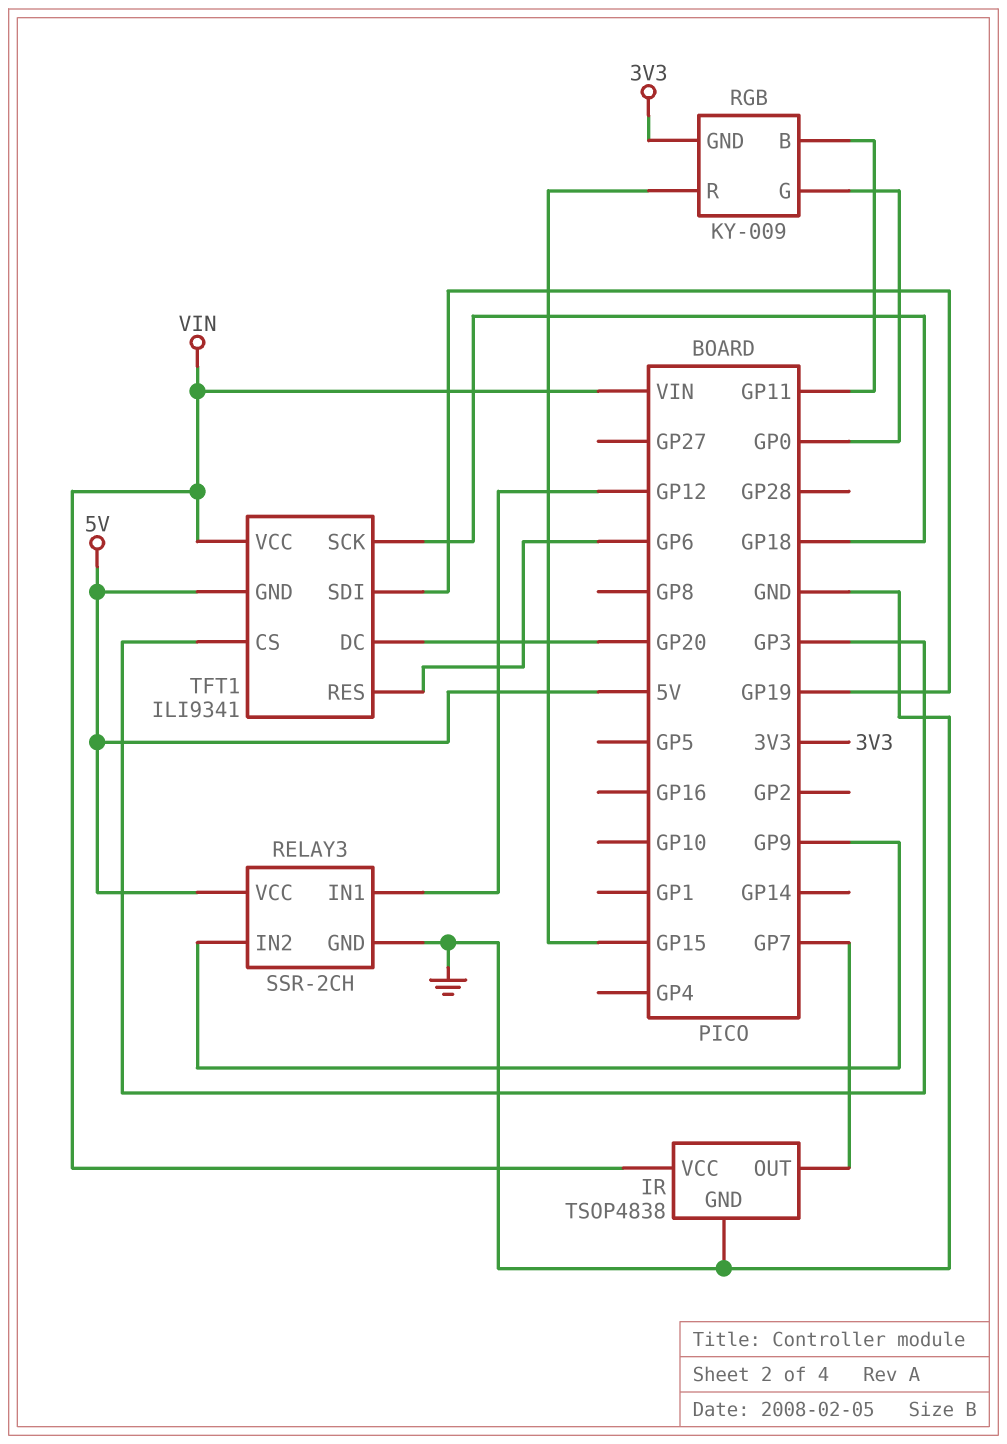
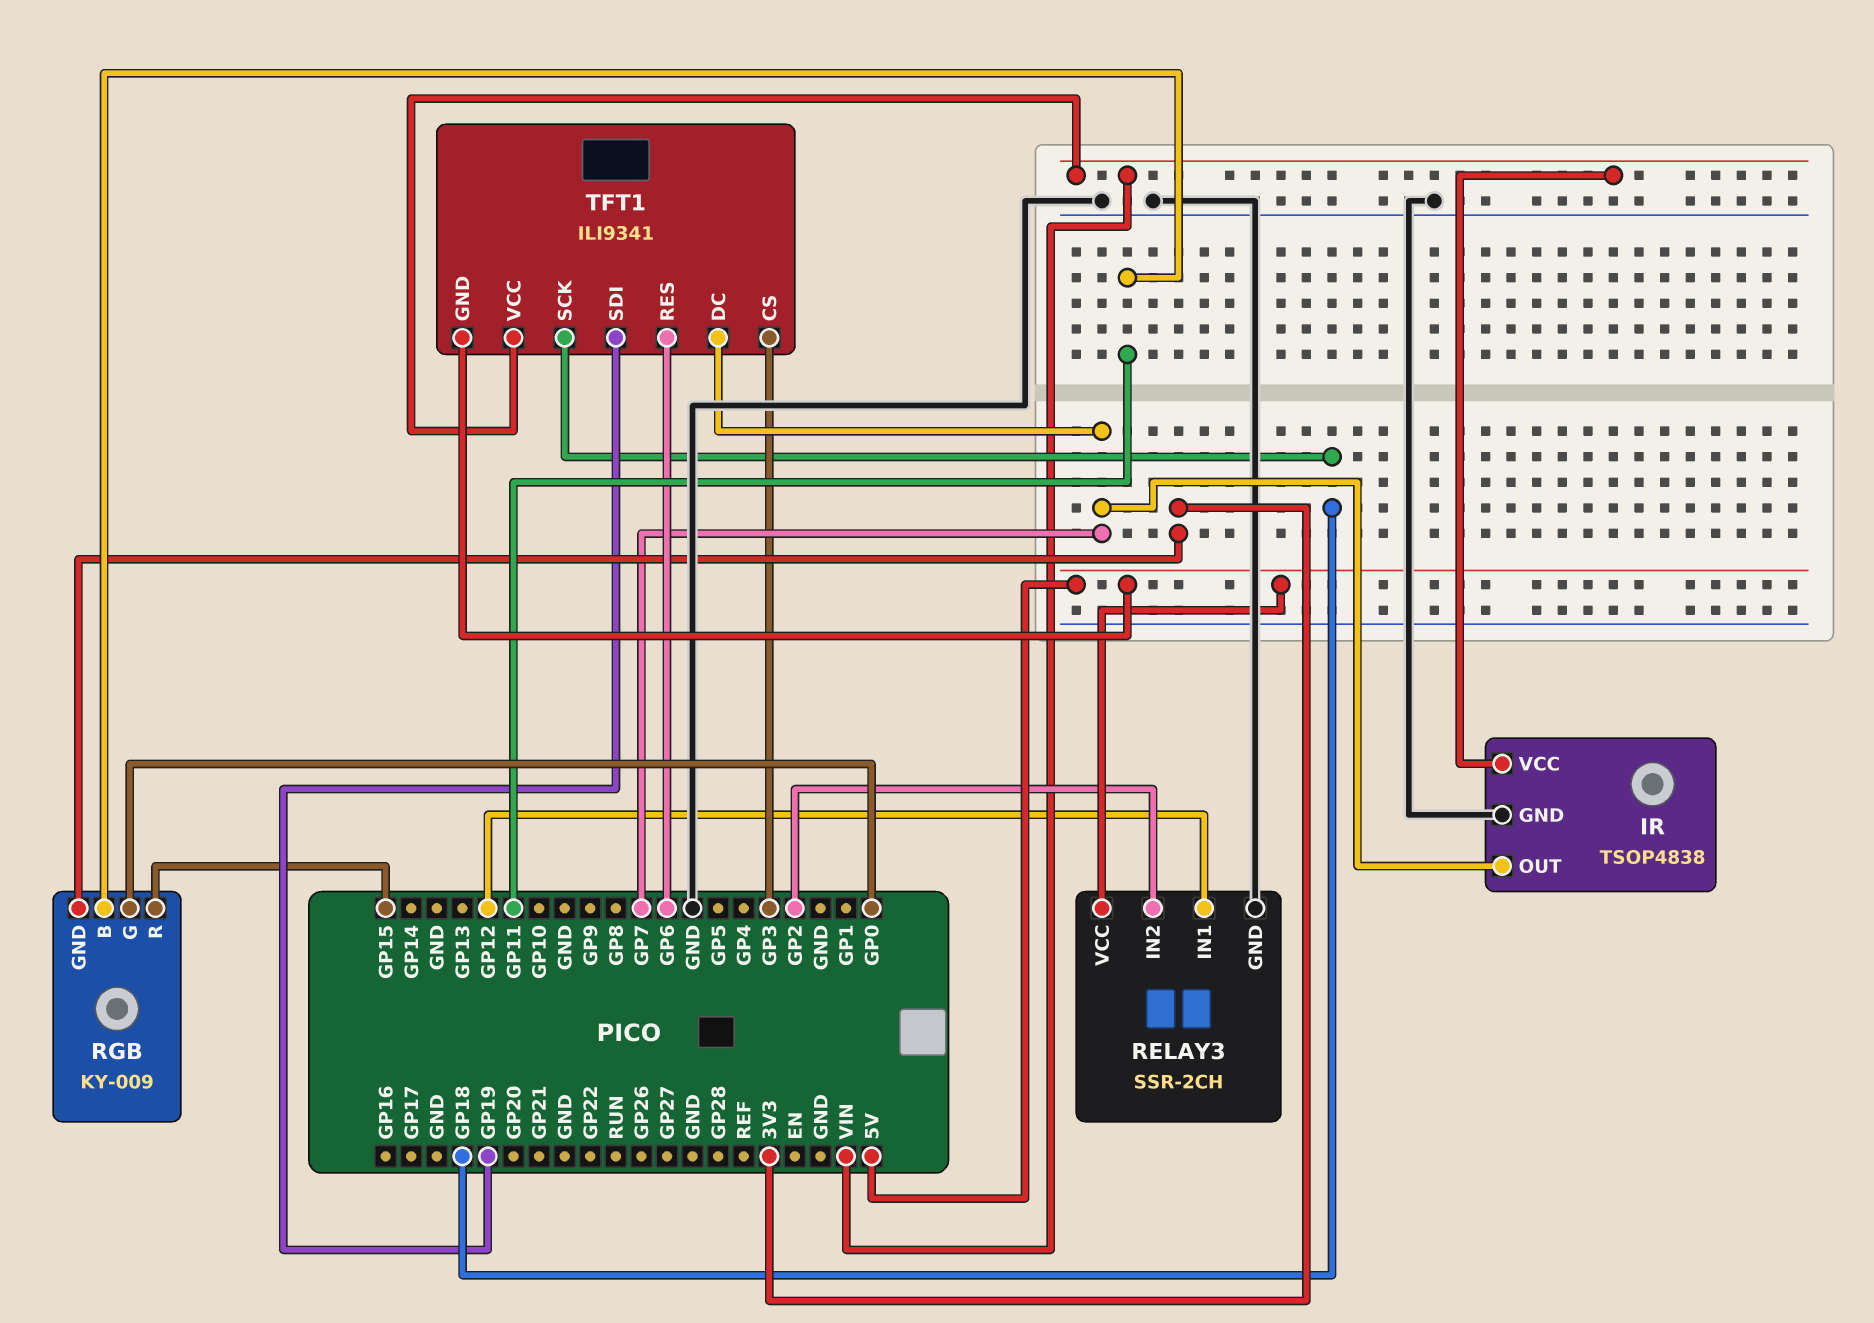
RELAY3 pin IN2: GP9 -> GP2
TFT1 pin DC: GP20 -> GP7

